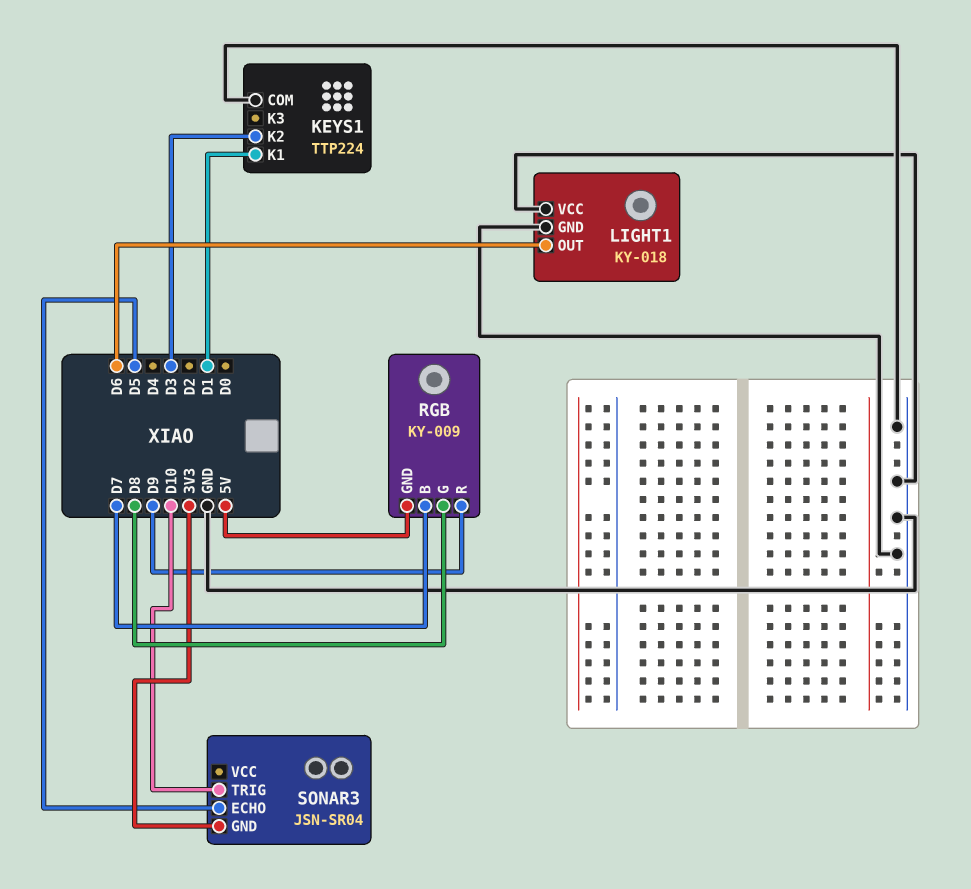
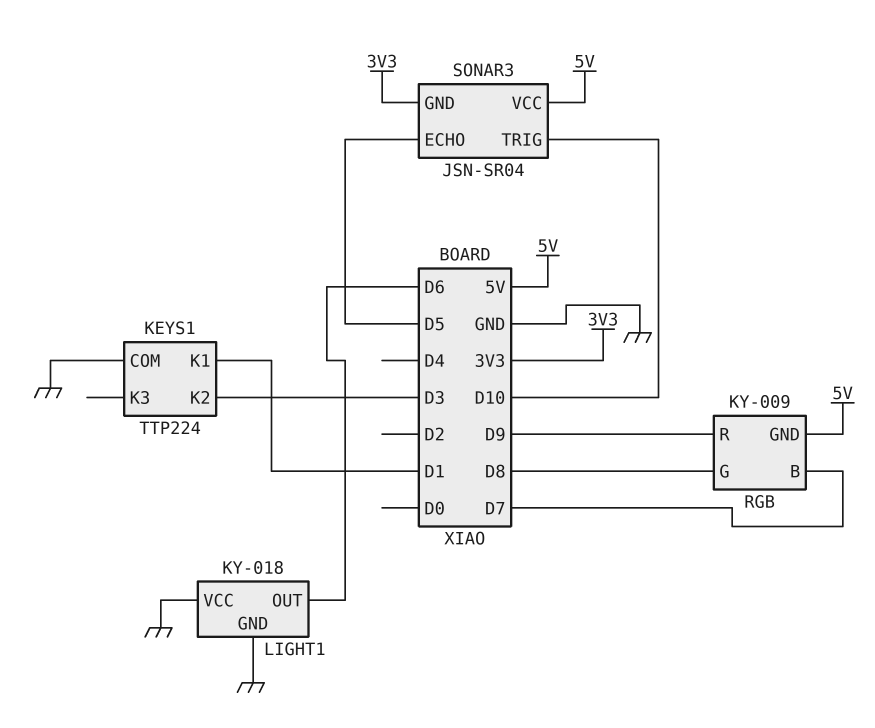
SONAR3 pin VCC: none -> 5V

